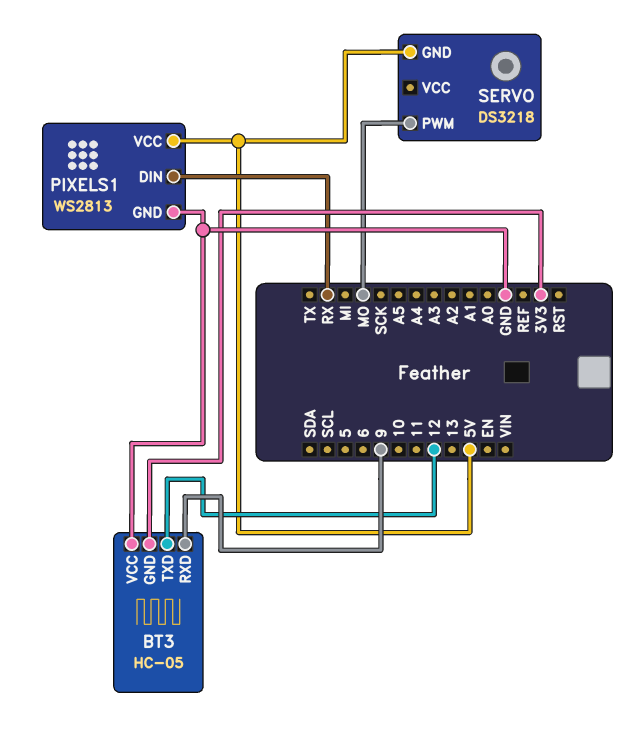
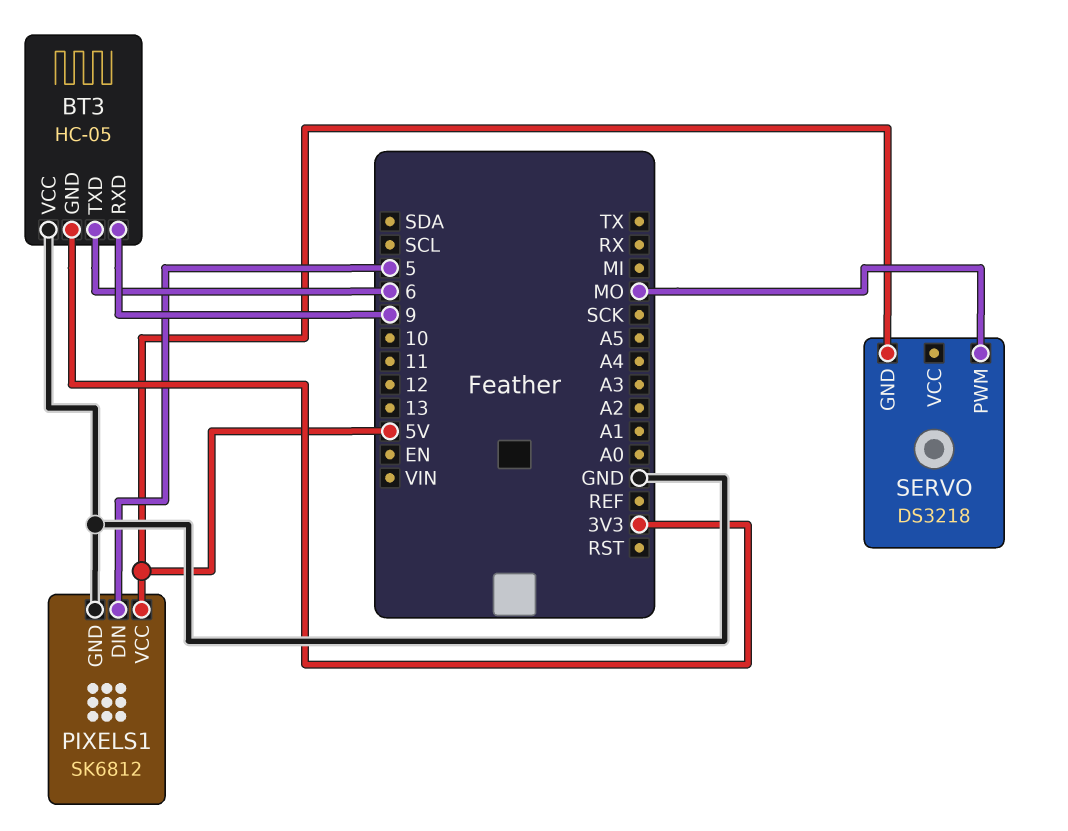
BT3 pin TXD: 12 -> 6
PIXELS1: WS2813 -> SK6812
PIXELS1 pin DIN: RX -> 5

